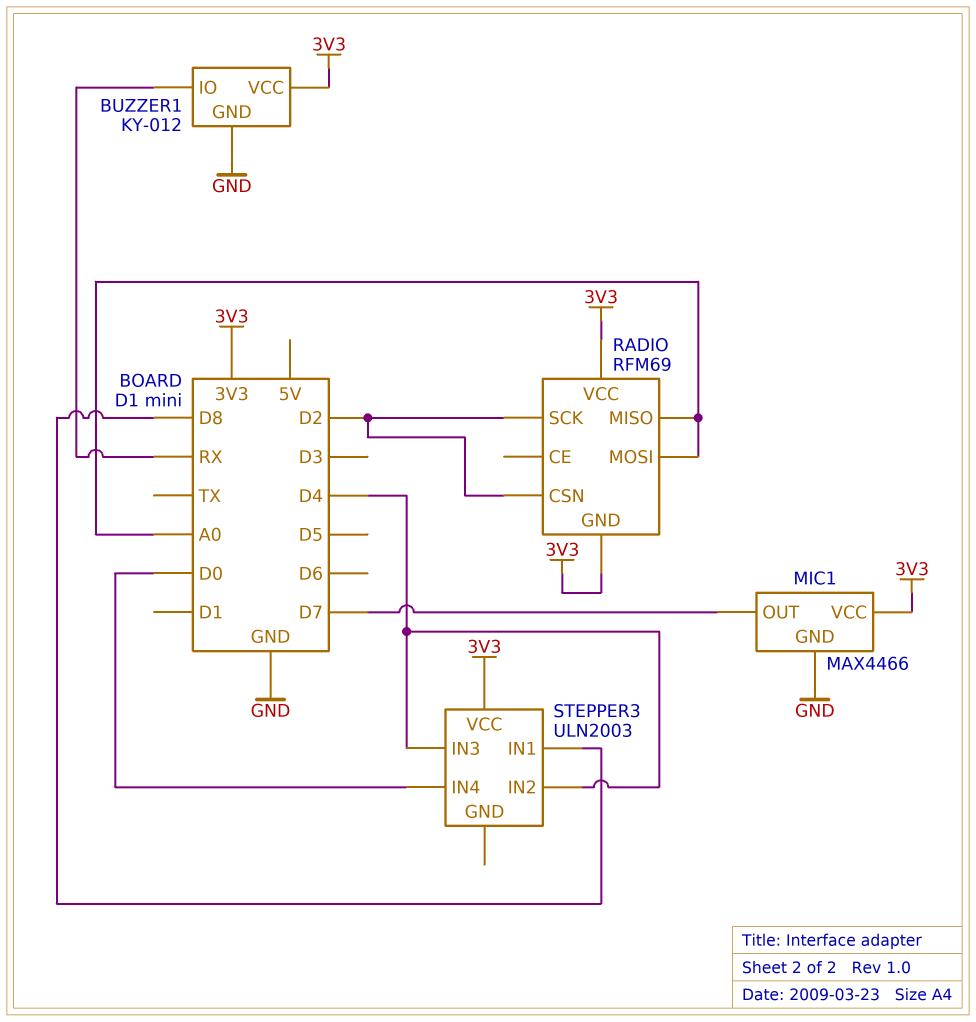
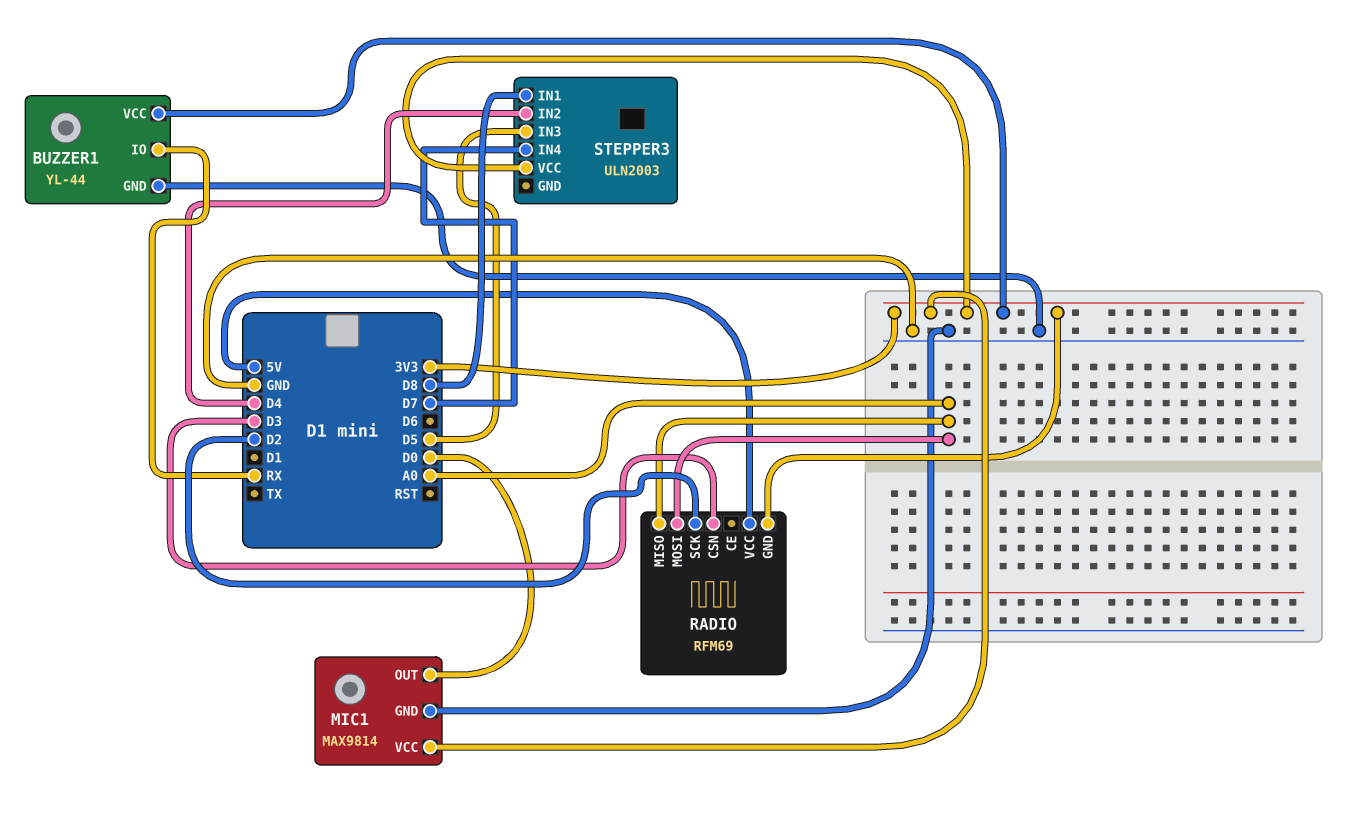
BUZZER1: KY-012 -> YL-44
MIC1: MAX4466 -> MAX9814
MIC1 pin OUT: D7 -> D0
RADIO pin CSN: D2 -> D3
RADIO pin VCC: 3V3 -> 5V
STEPPER3 pin IN3: D4 -> D5
STEPPER3 pin IN4: D0 -> D7

